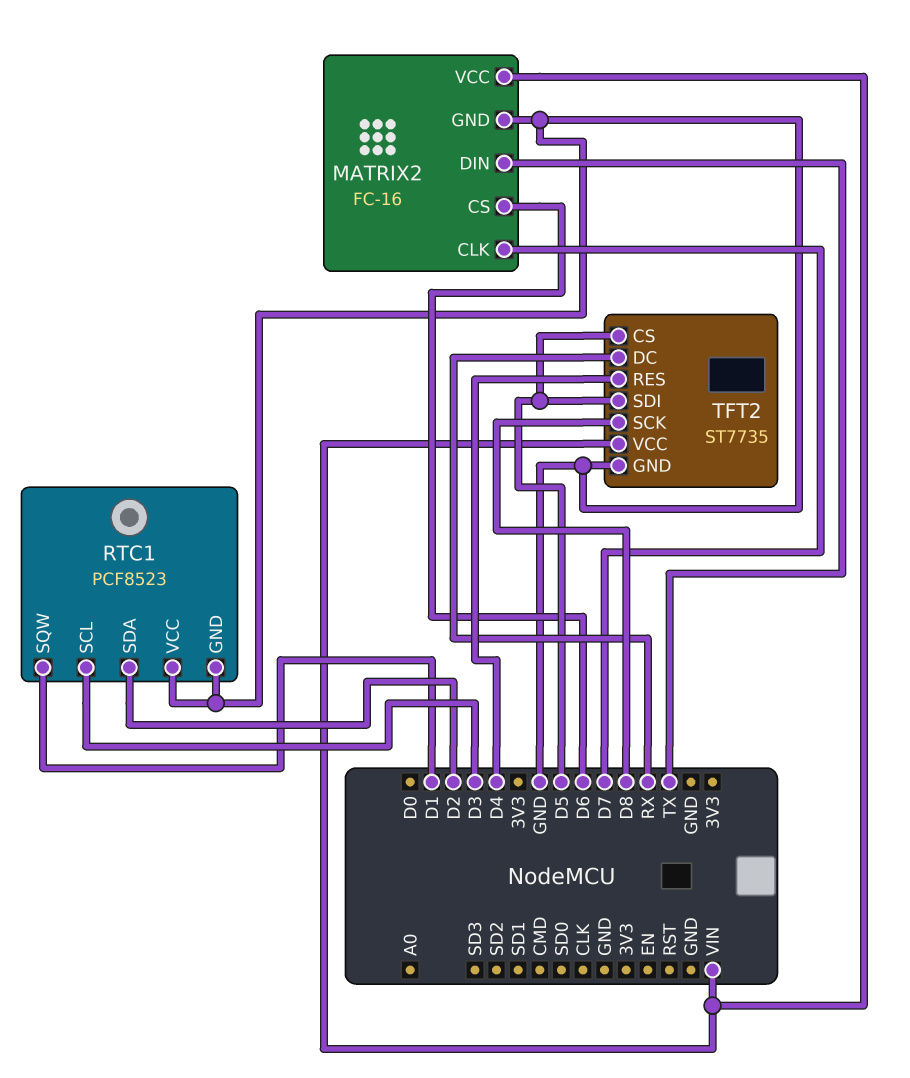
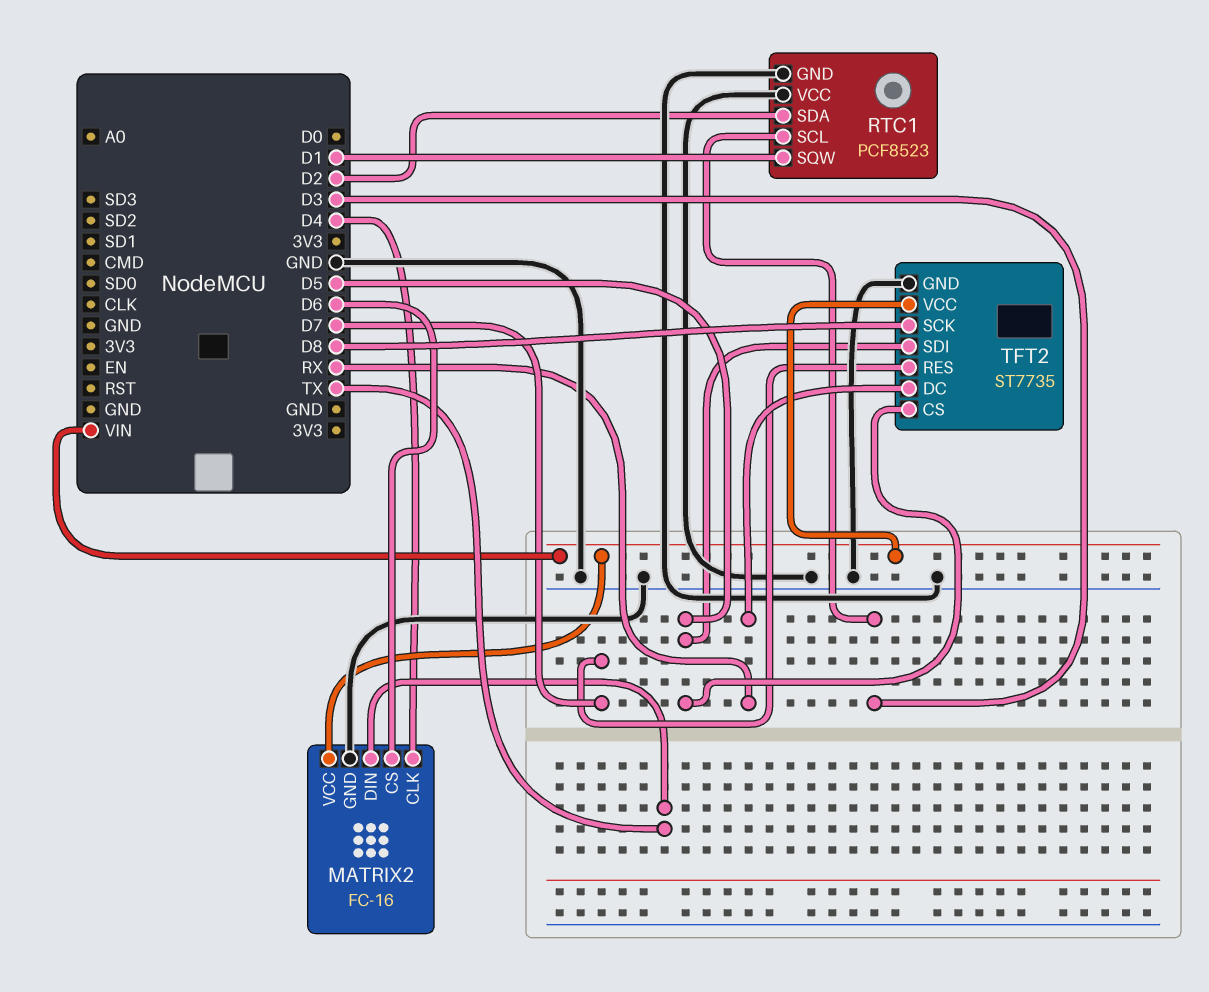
MATRIX2 pin CLK: D7 -> D4
TFT2 pin RES: D4 -> D7

